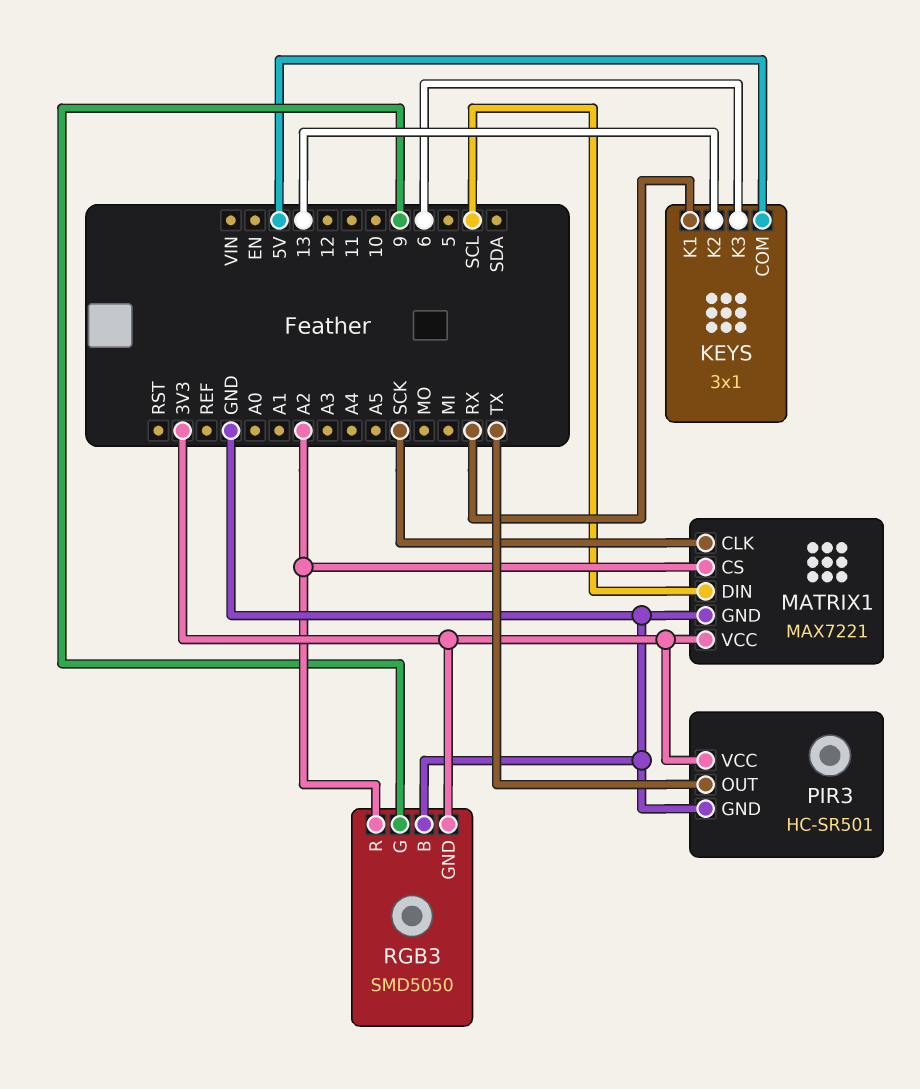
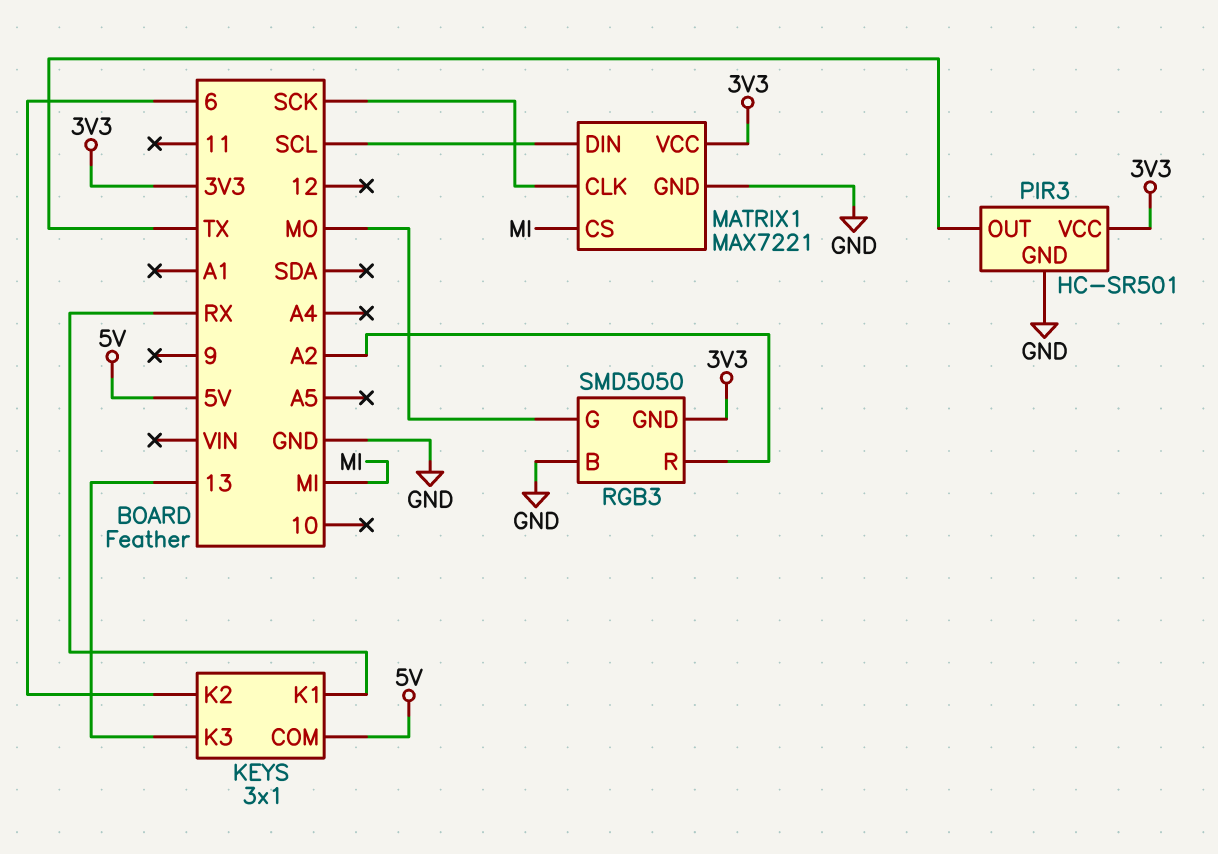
KEYS pin K2: 13 -> 6
KEYS pin K3: 6 -> 13
MATRIX1 pin CS: A2 -> MI
RGB3 pin G: 9 -> MO

